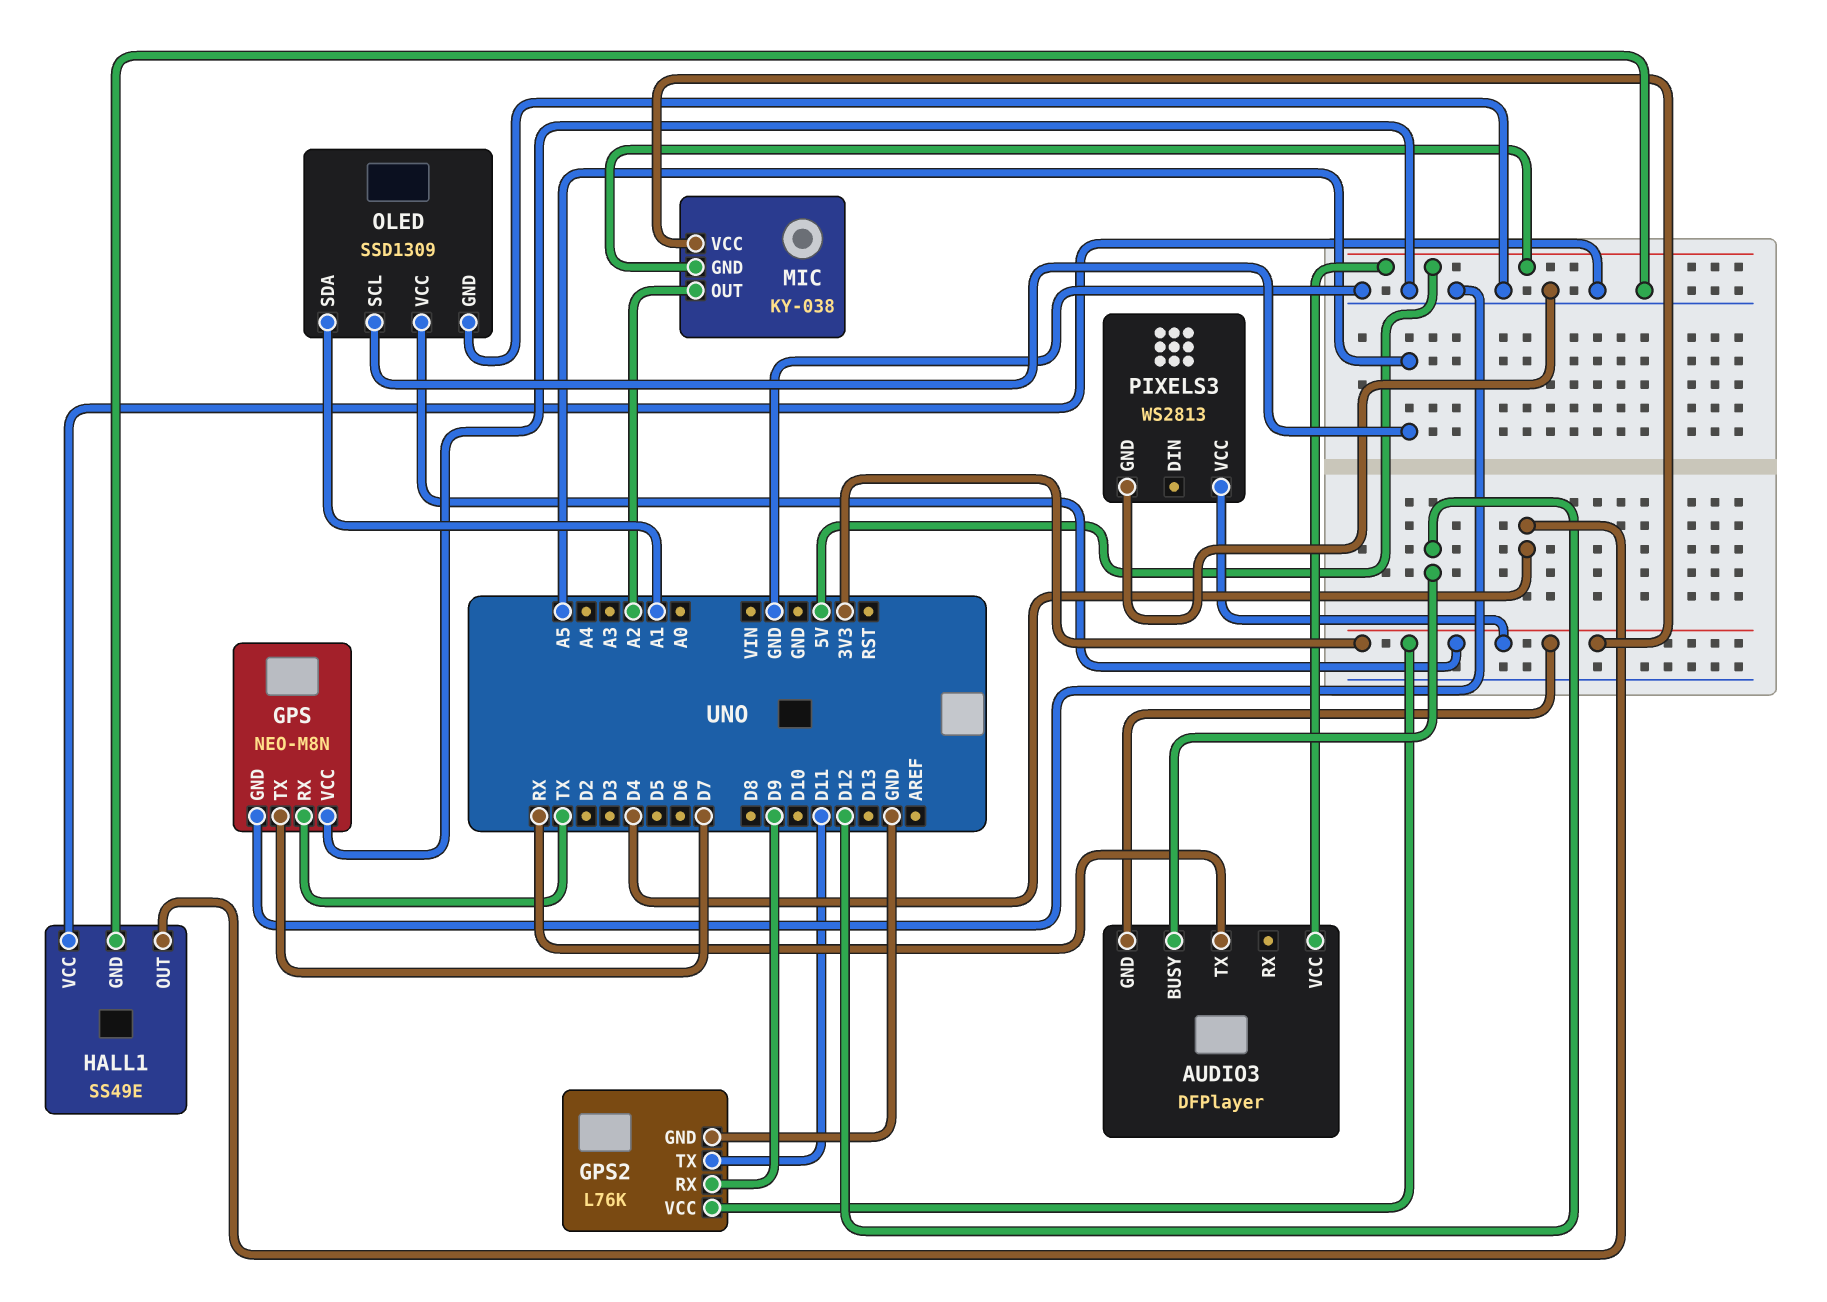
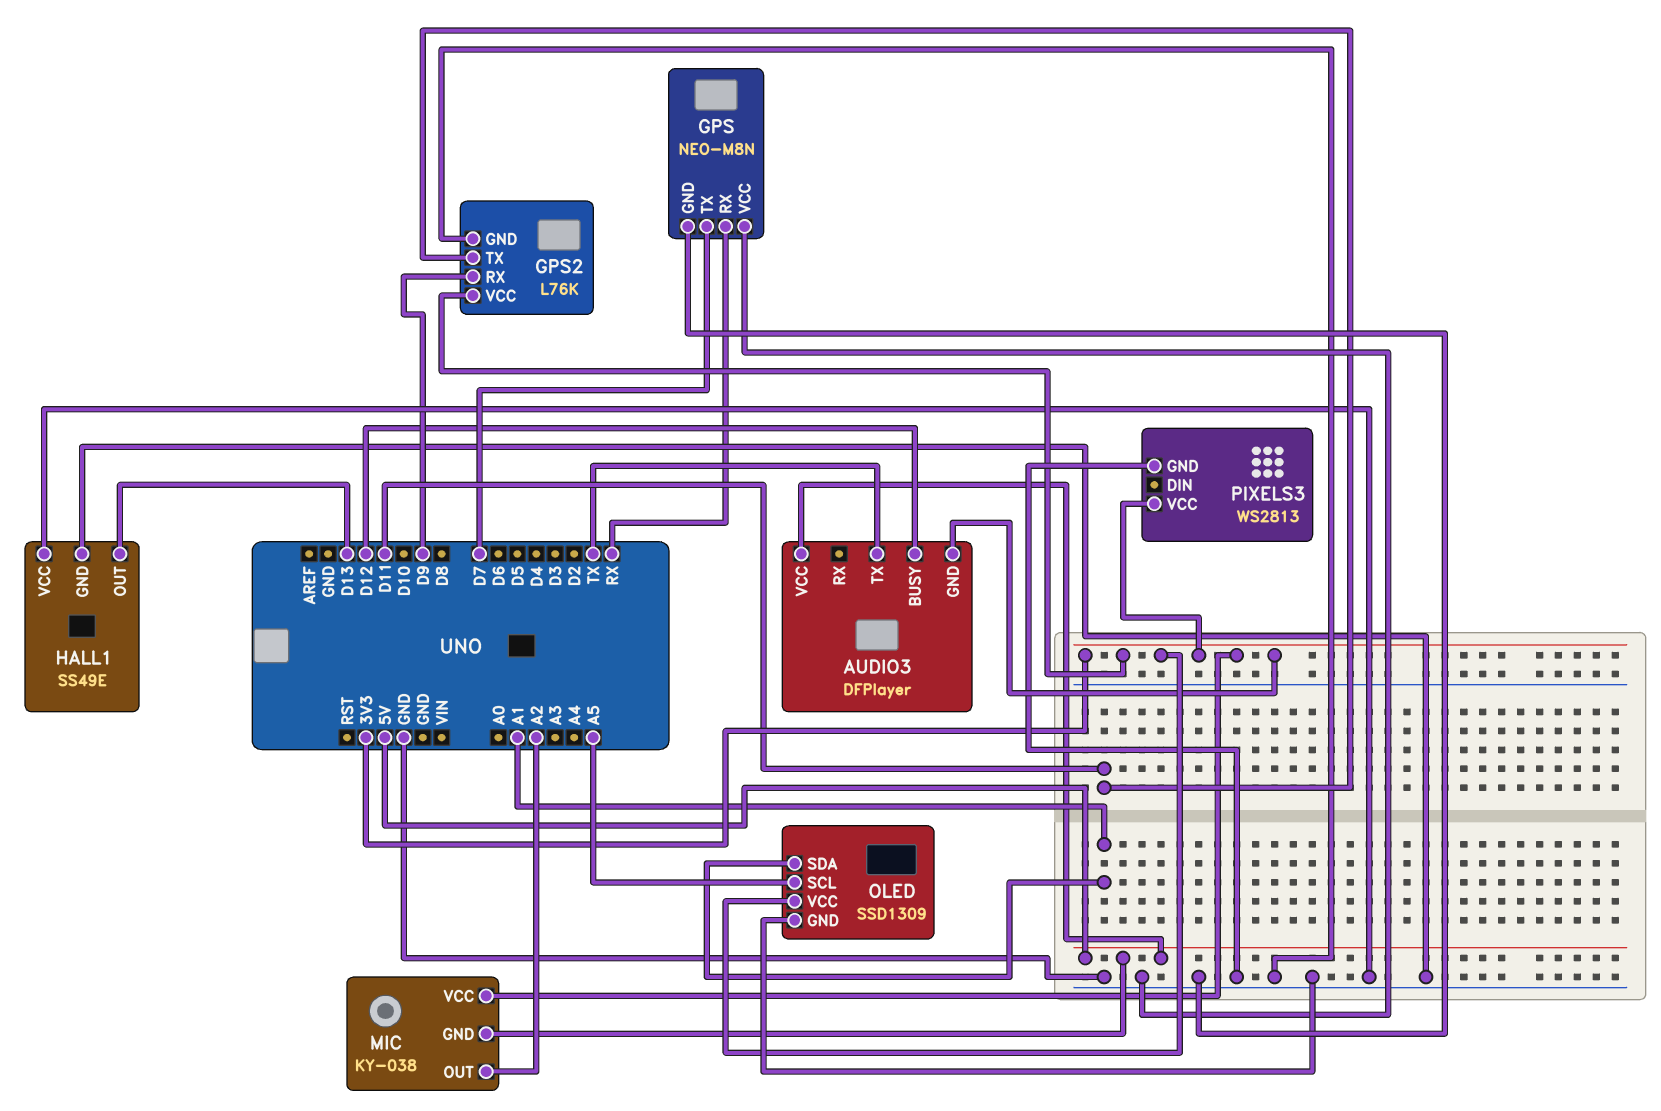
AUDIO3 pin TX: RX -> TX
GPS pin RX: TX -> RX
HALL1 pin OUT: D4 -> D13

